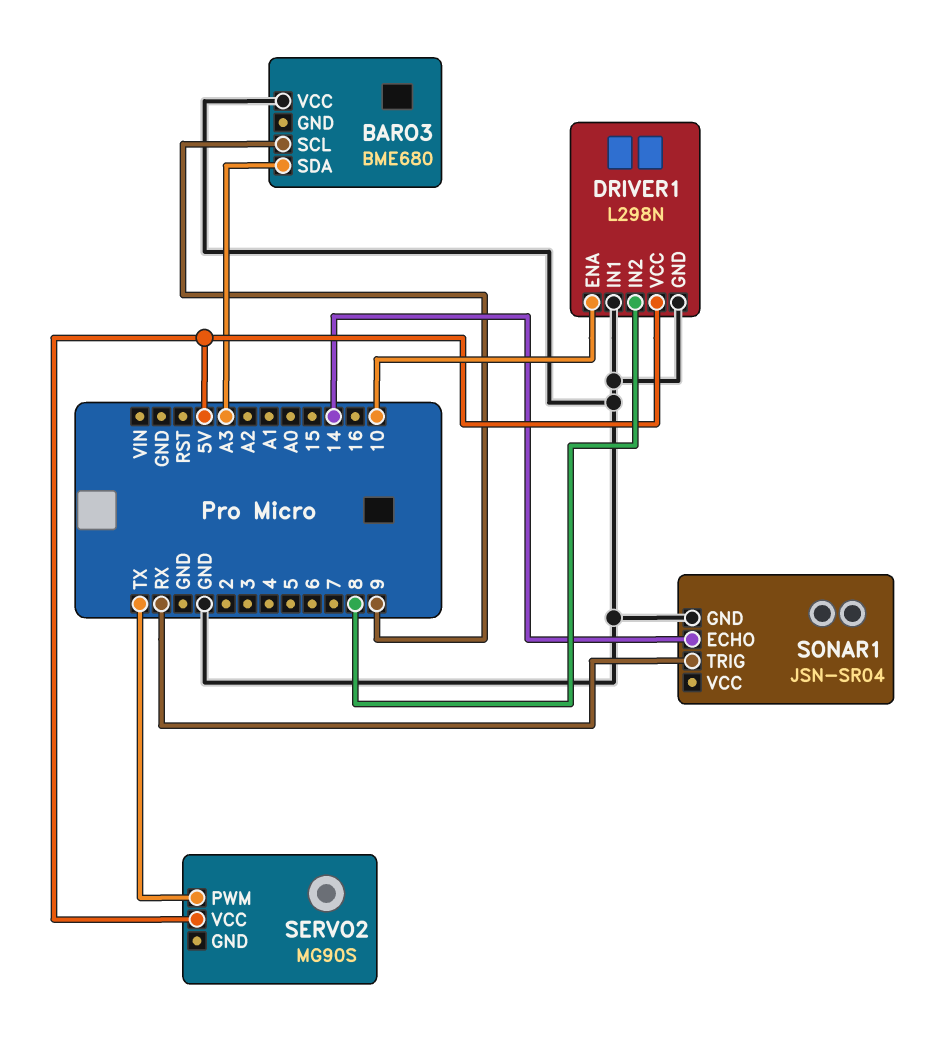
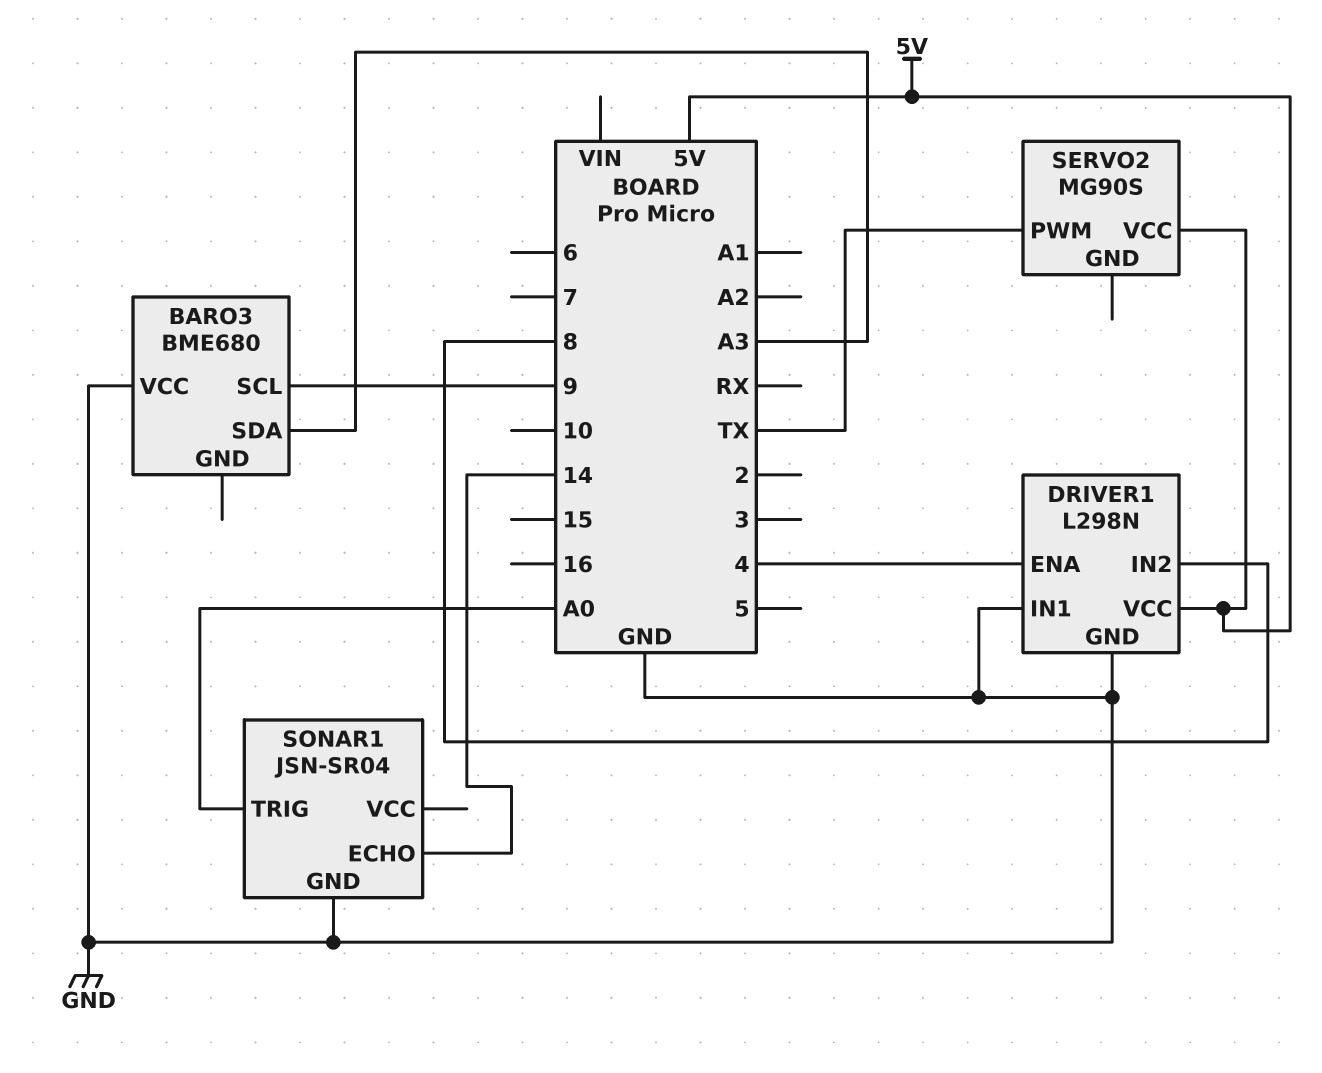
DRIVER1 pin ENA: 10 -> 4
SONAR1 pin TRIG: RX -> A0

